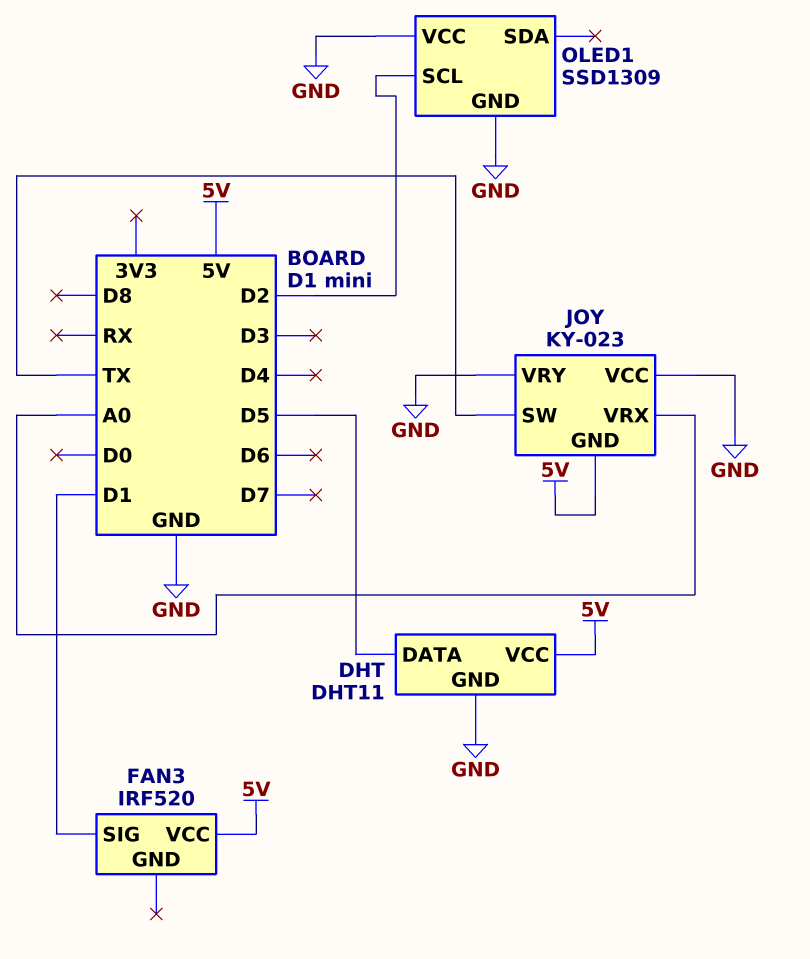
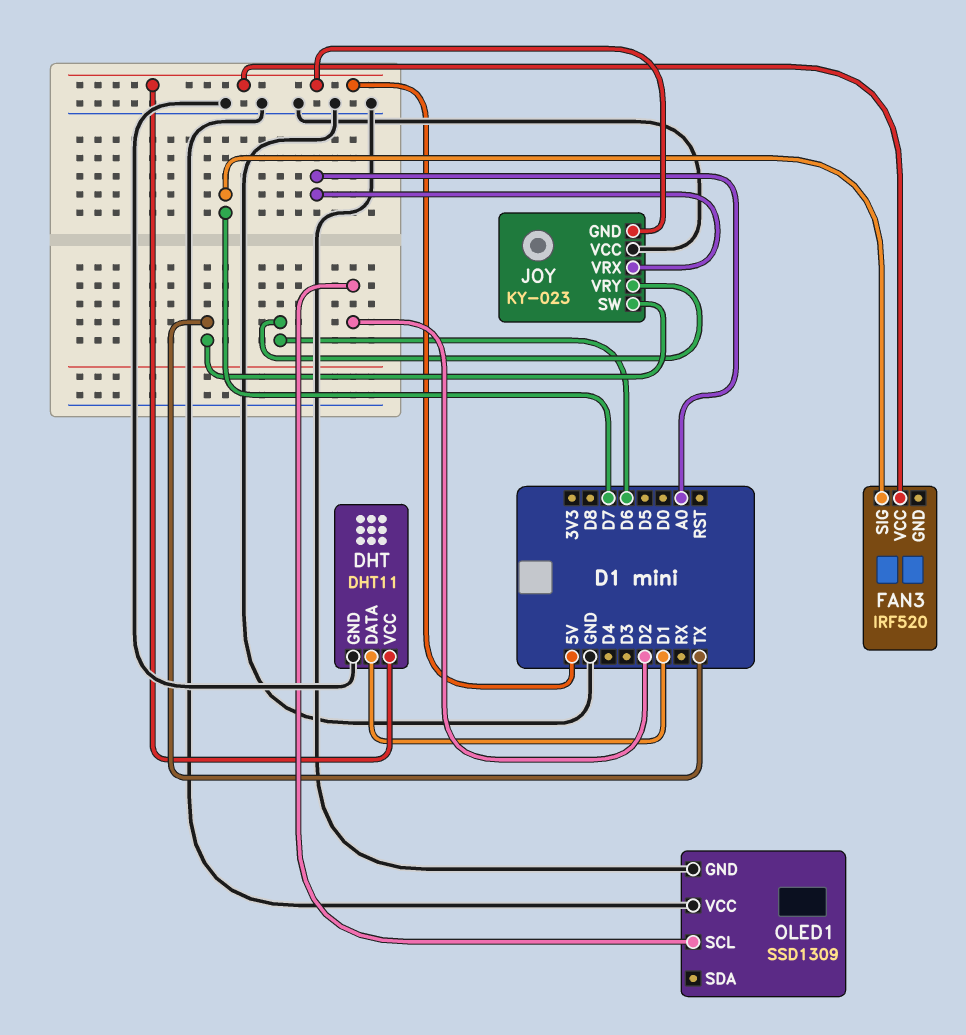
DHT pin DATA: D5 -> D1
FAN3 pin SIG: D1 -> D7
JOY pin VRY: GND -> D6

